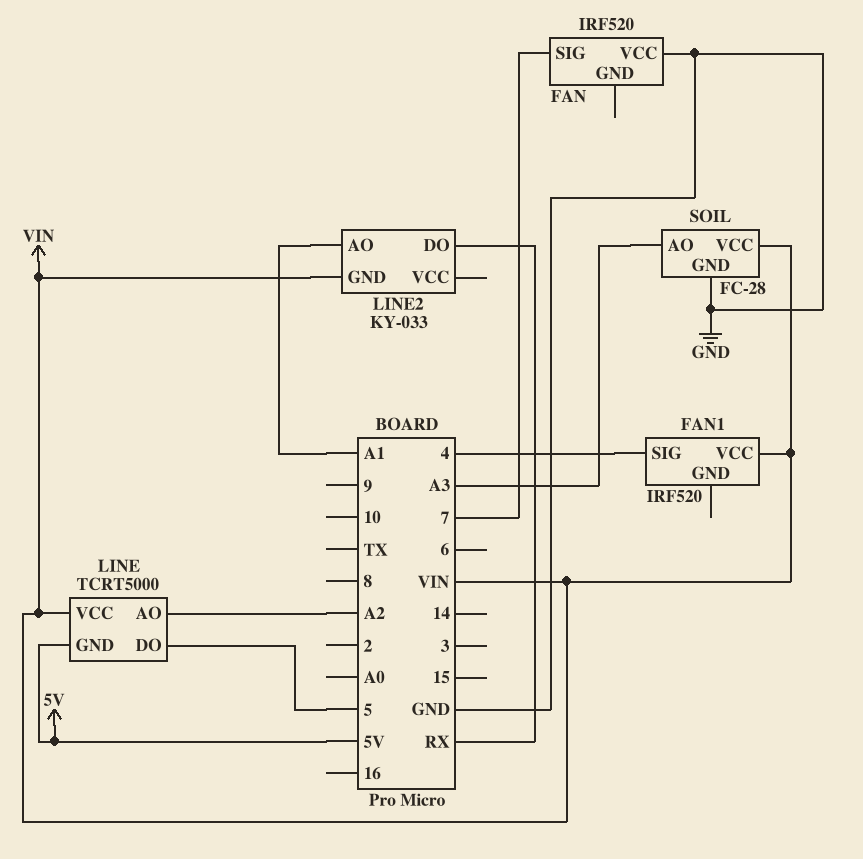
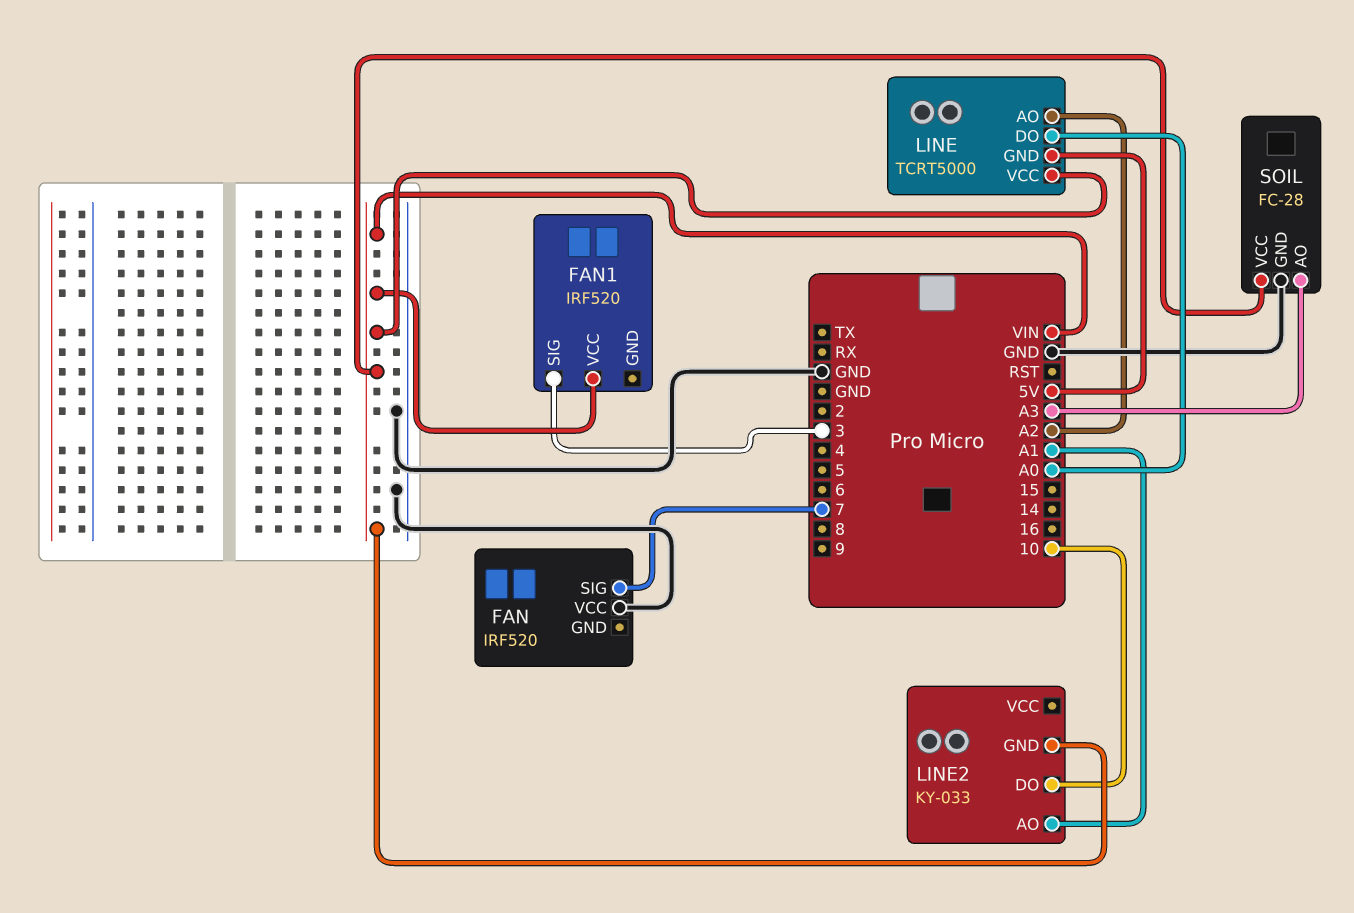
FAN1 pin SIG: 4 -> 3
LINE pin DO: 5 -> A0
LINE2 pin DO: RX -> 10

